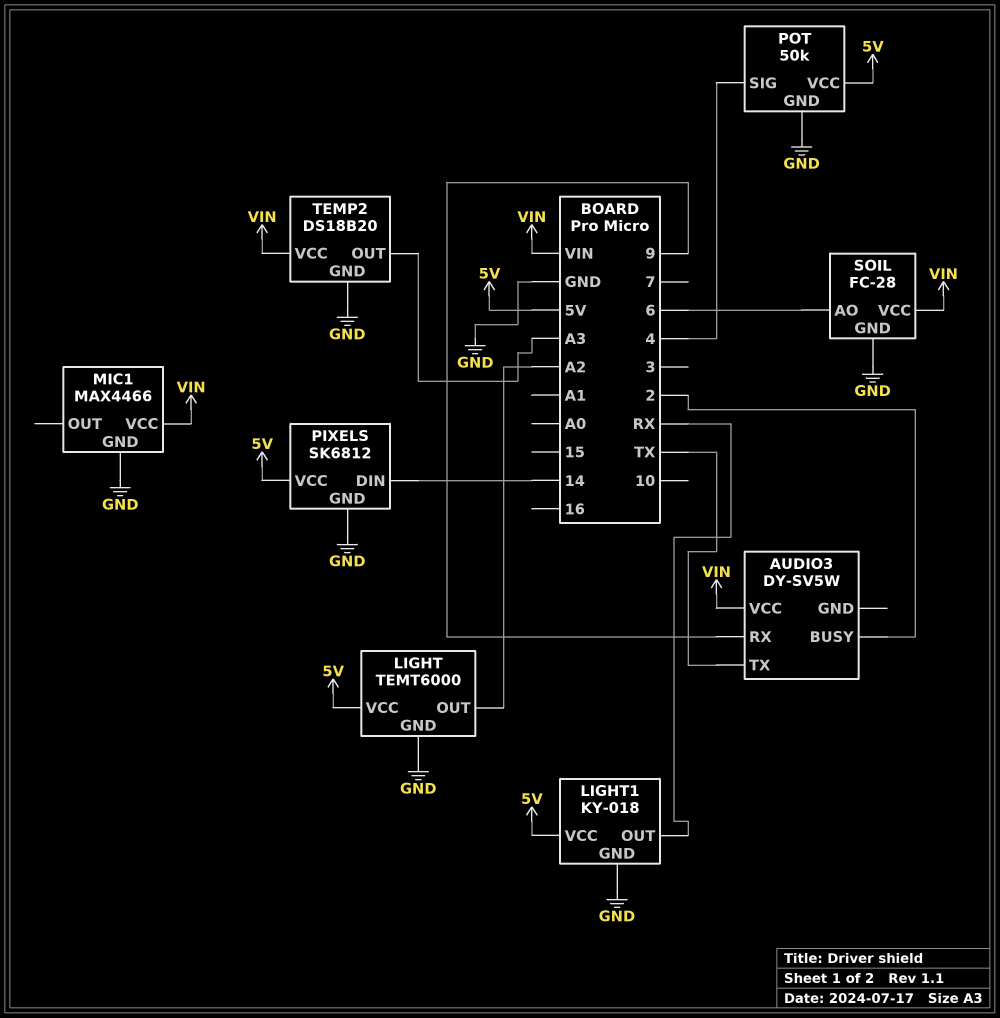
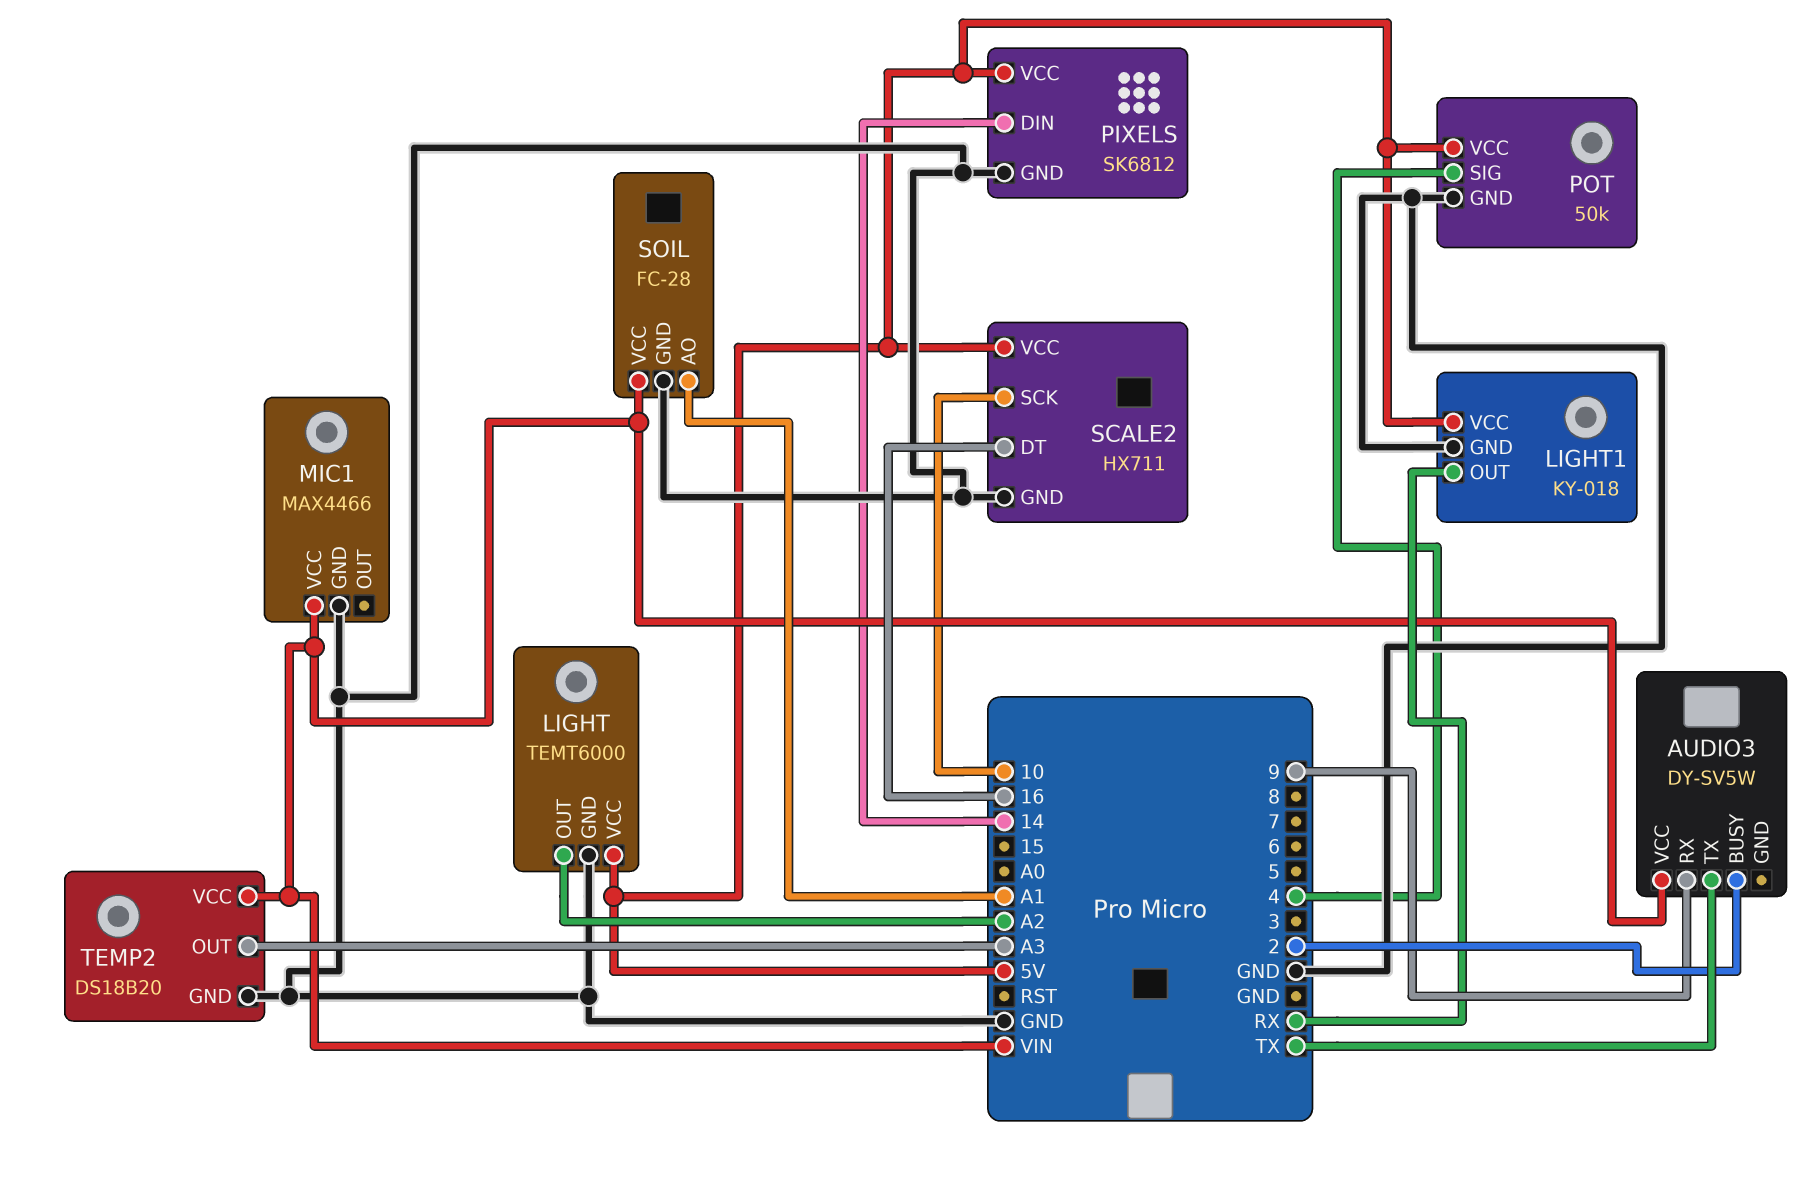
SCALE2: none -> HX711
SCALE2 pin DT: none -> 16
SCALE2 pin GND: none -> GND
SCALE2 pin SCK: none -> 10
SCALE2 pin VCC: none -> 5V
SOIL pin AO: 6 -> A1

